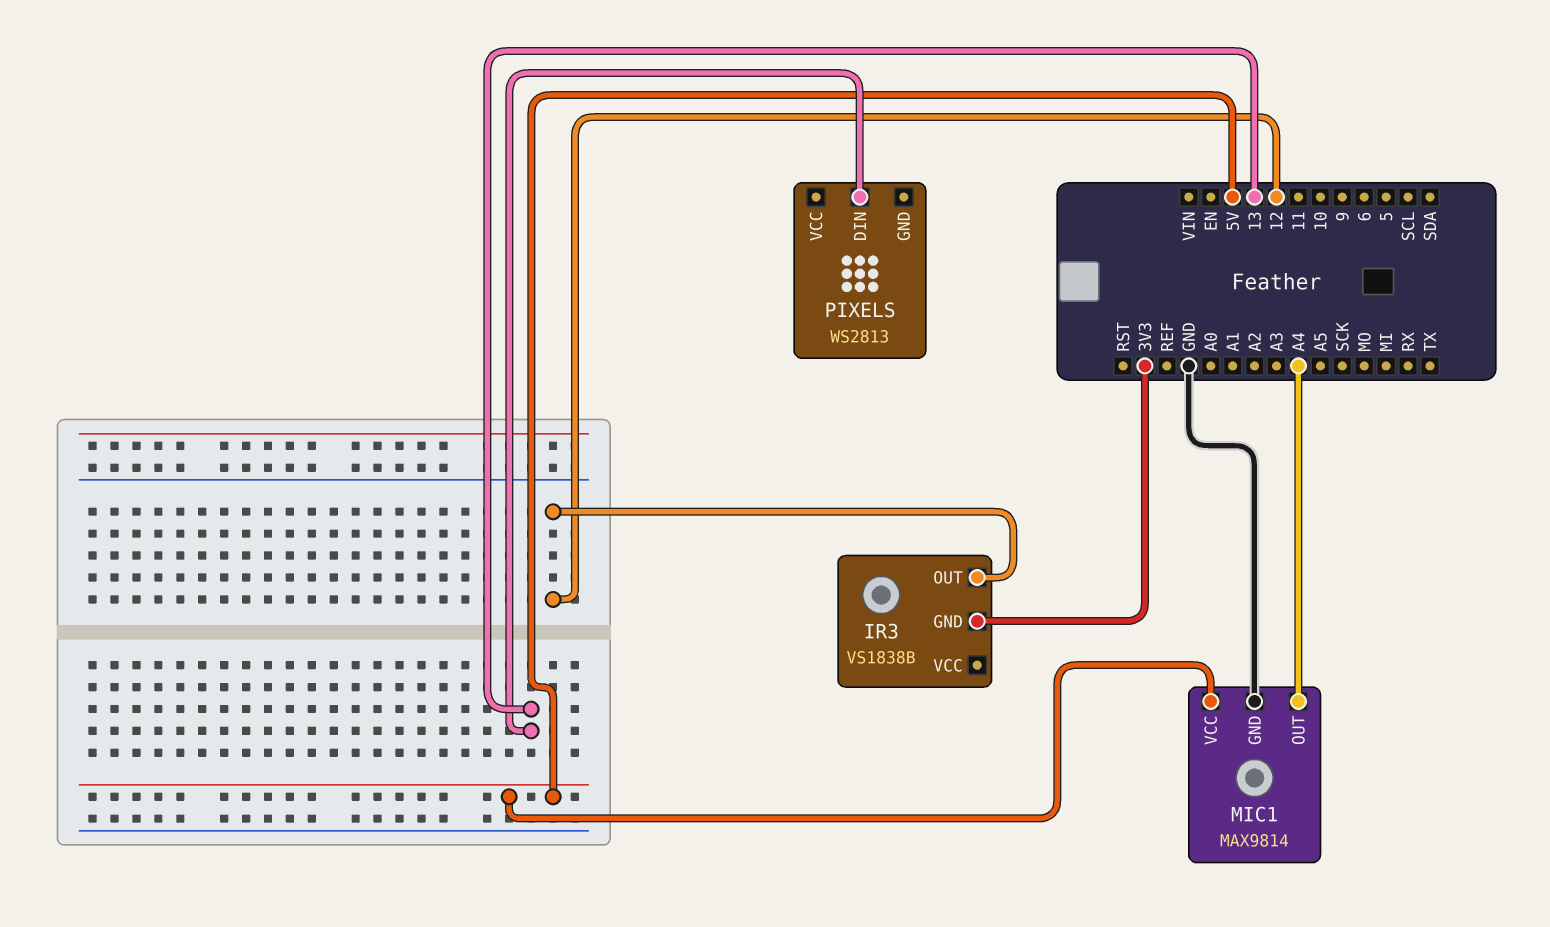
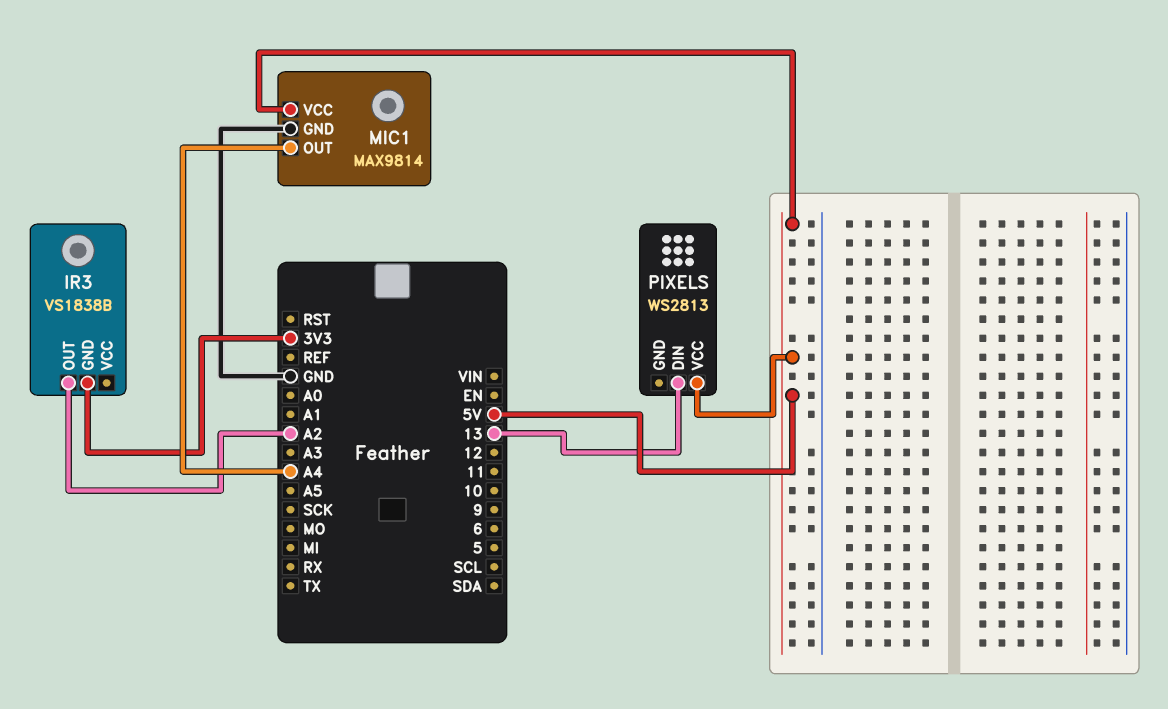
IR3 pin OUT: 12 -> A2
PIXELS pin VCC: none -> 5V

